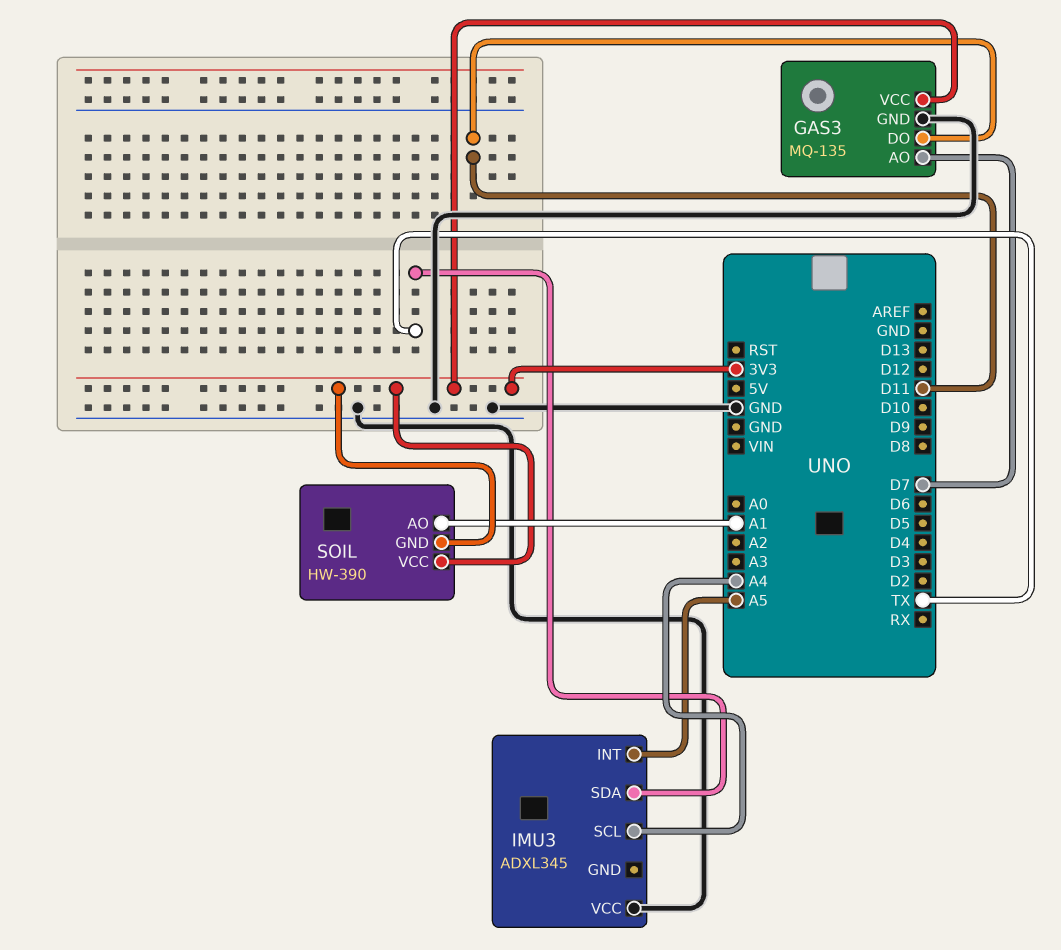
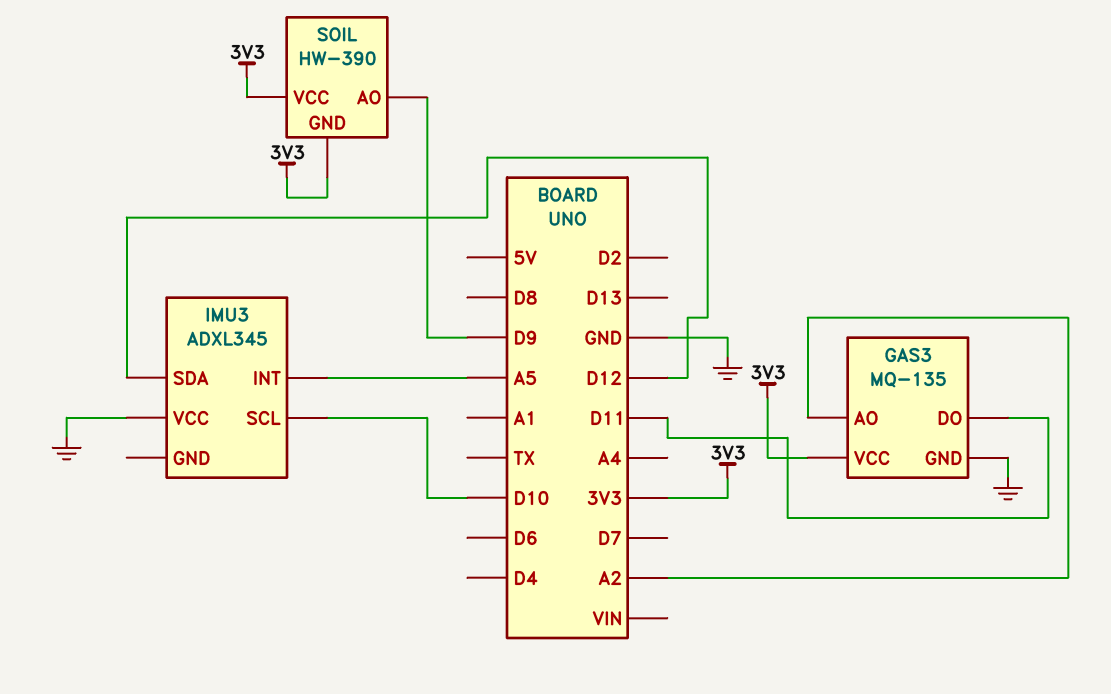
GAS3 pin AO: D7 -> A2
IMU3 pin SCL: A4 -> D10
IMU3 pin SDA: TX -> D12
SOIL pin AO: A1 -> D9

